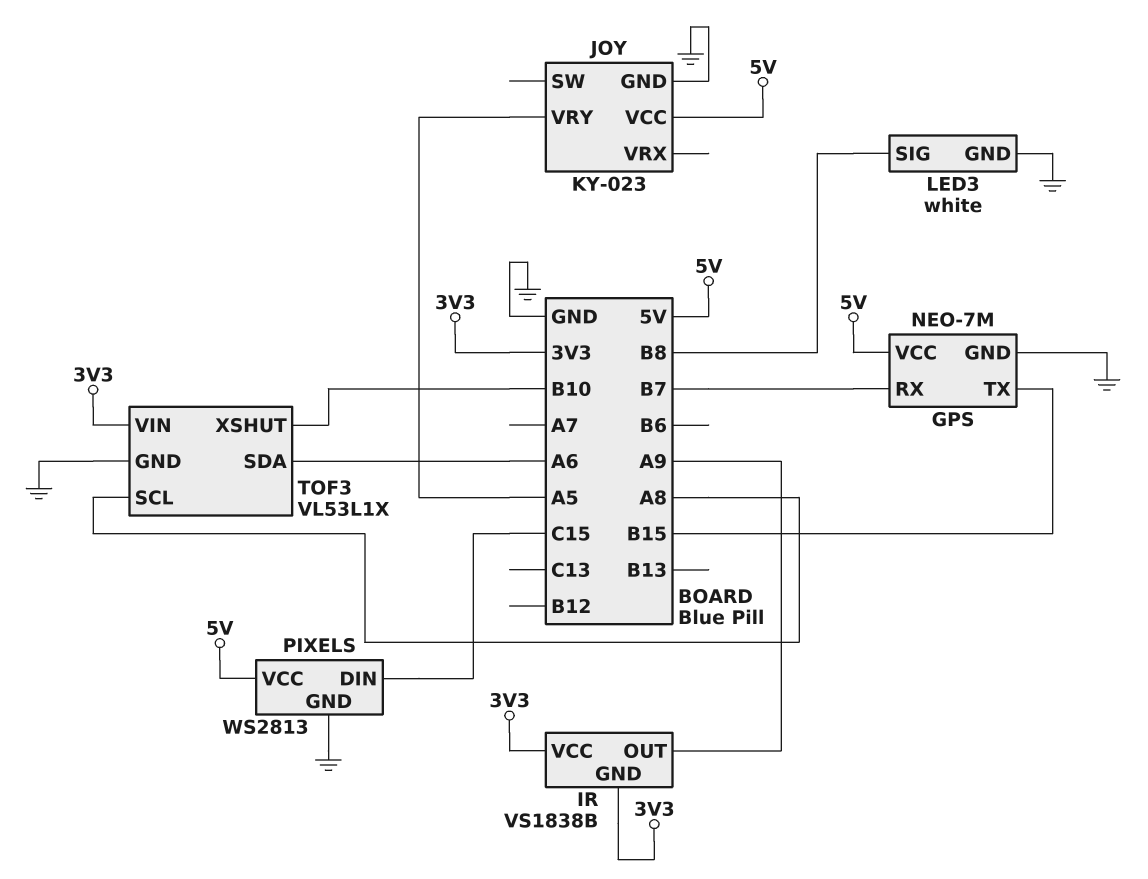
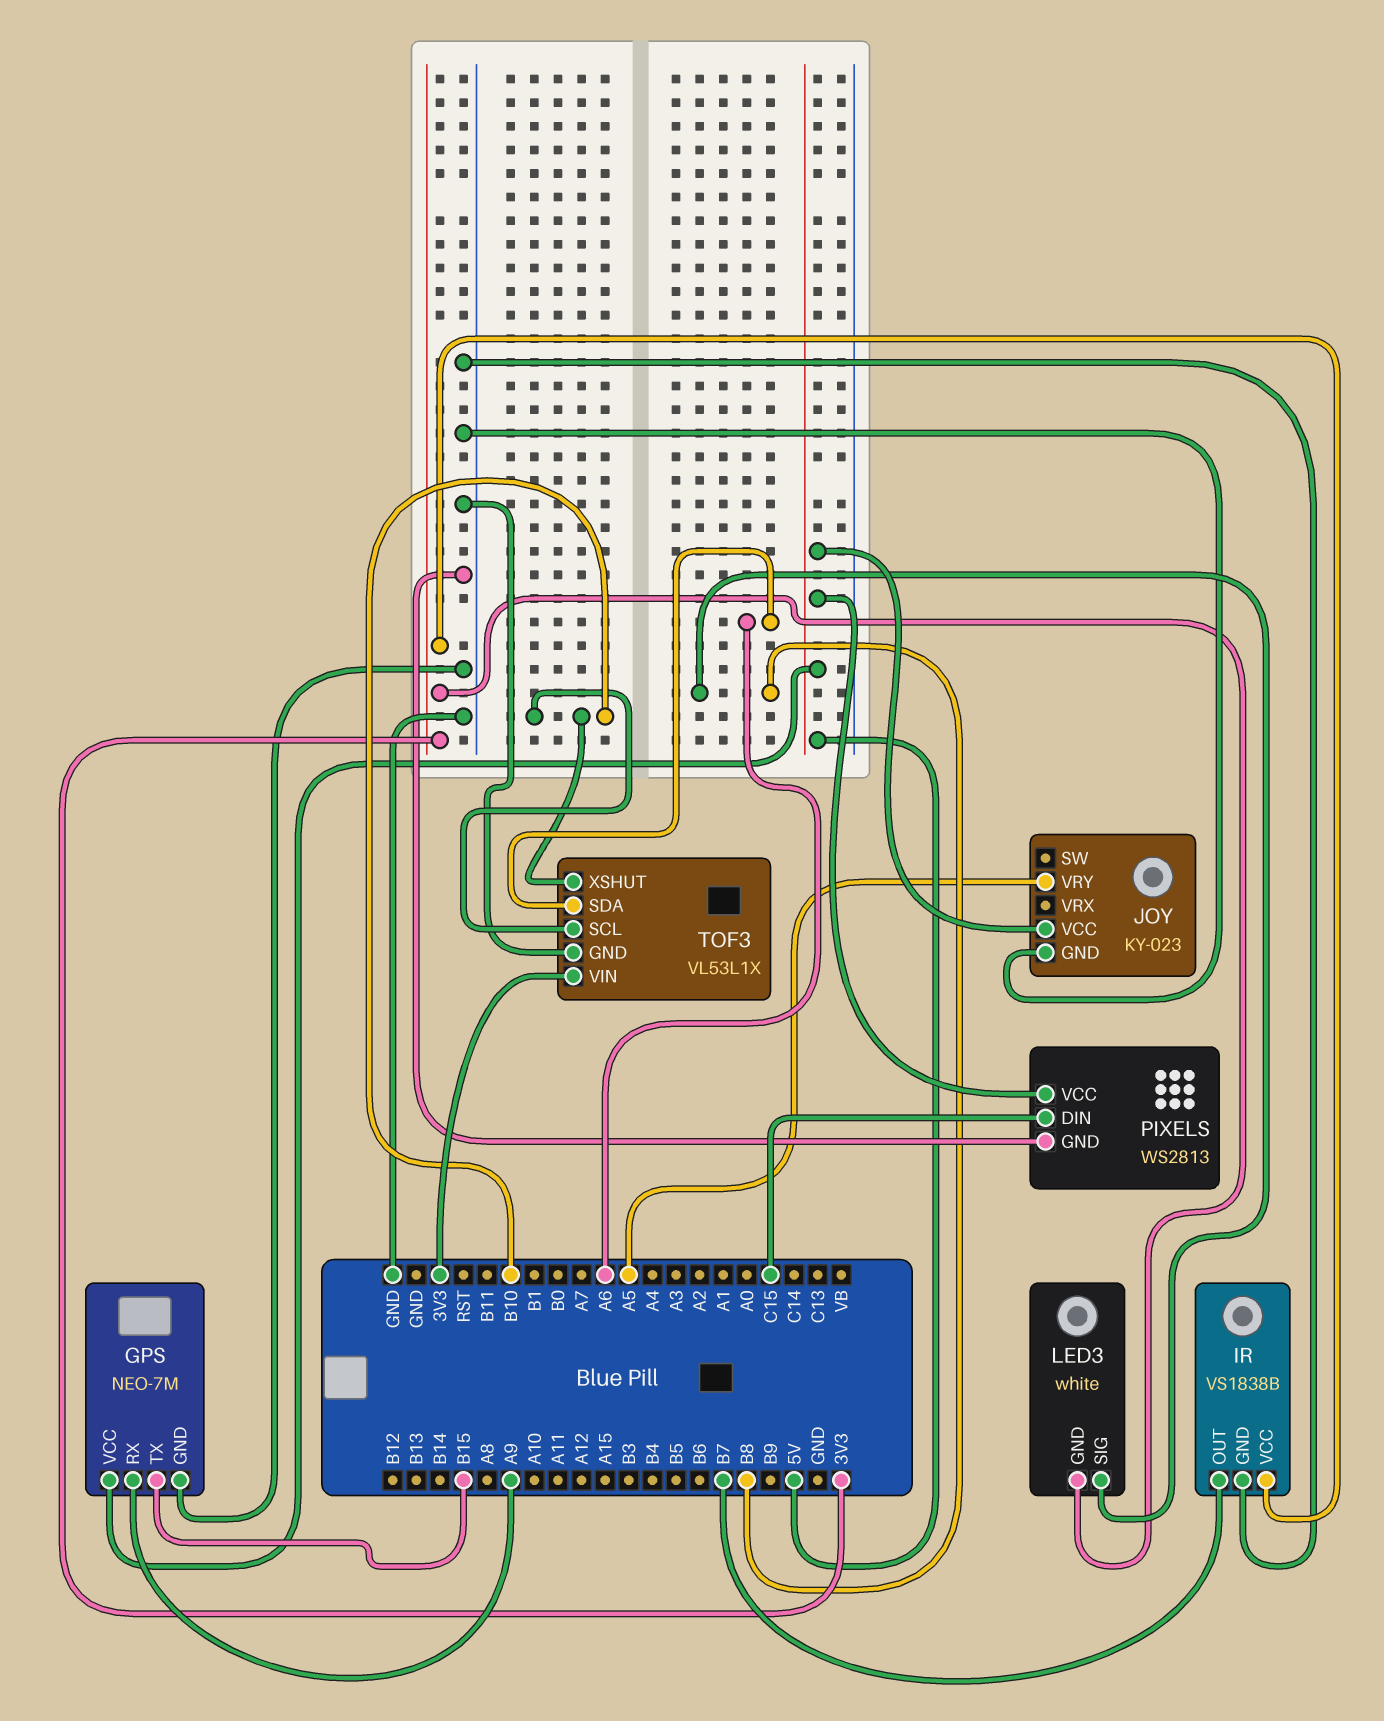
GPS pin RX: B7 -> A9
IR pin GND: 3V3 -> GND
IR pin OUT: A9 -> B7
LED3 pin GND: GND -> 3V3
TOF3 pin SCL: A8 -> B10

